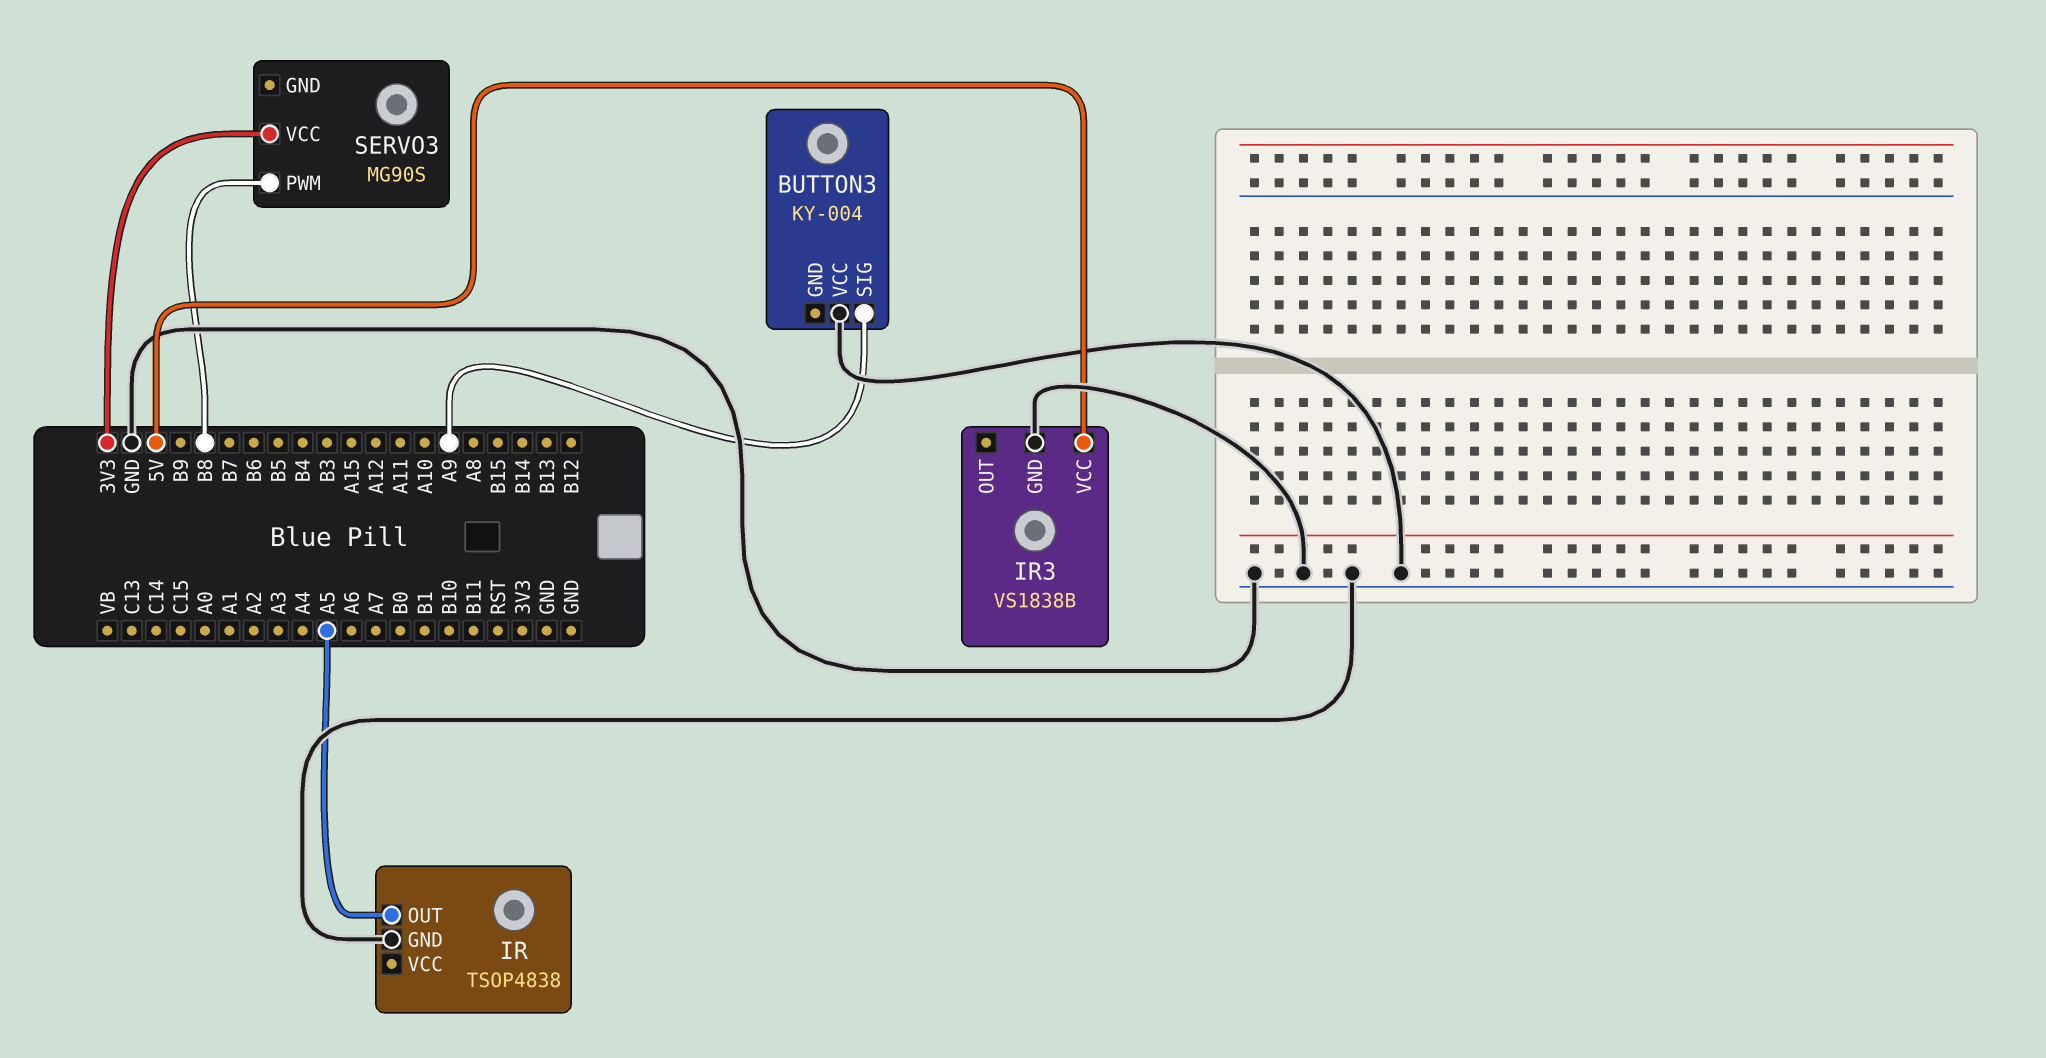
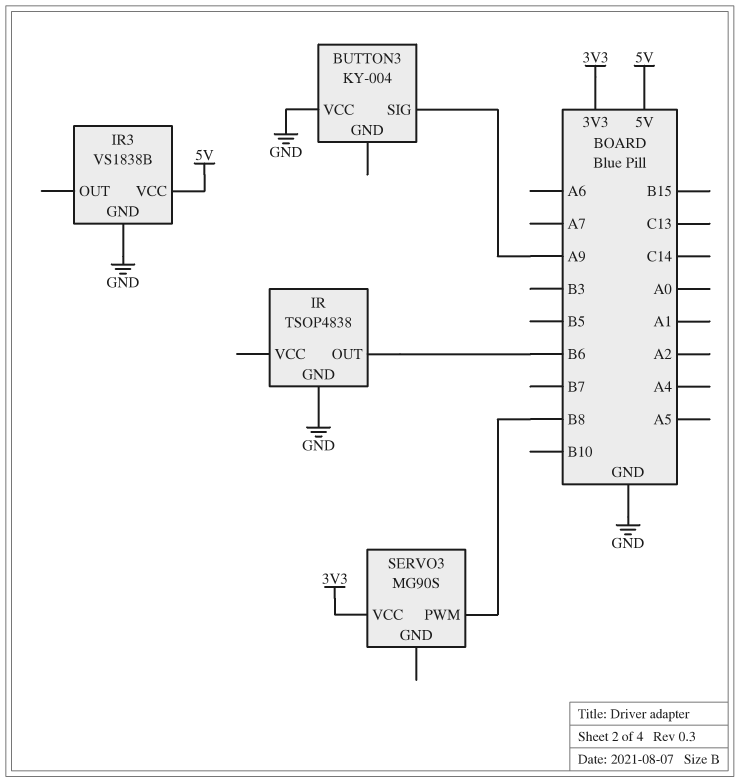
IR pin OUT: A5 -> B6

